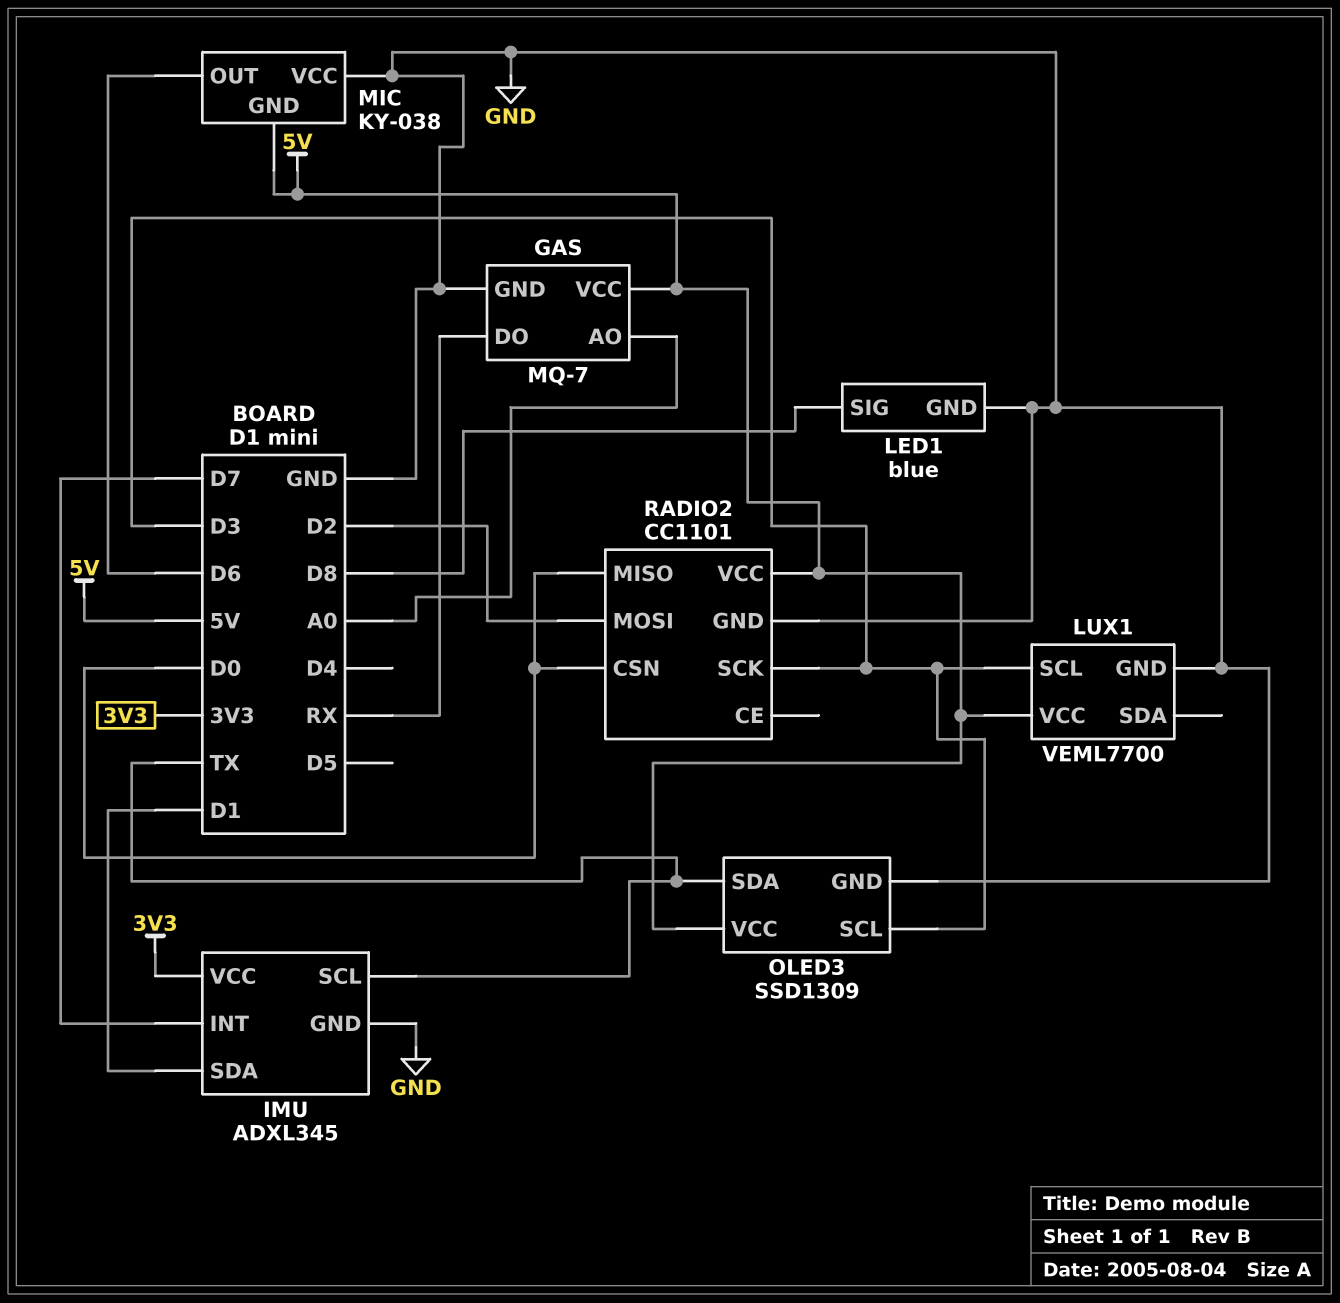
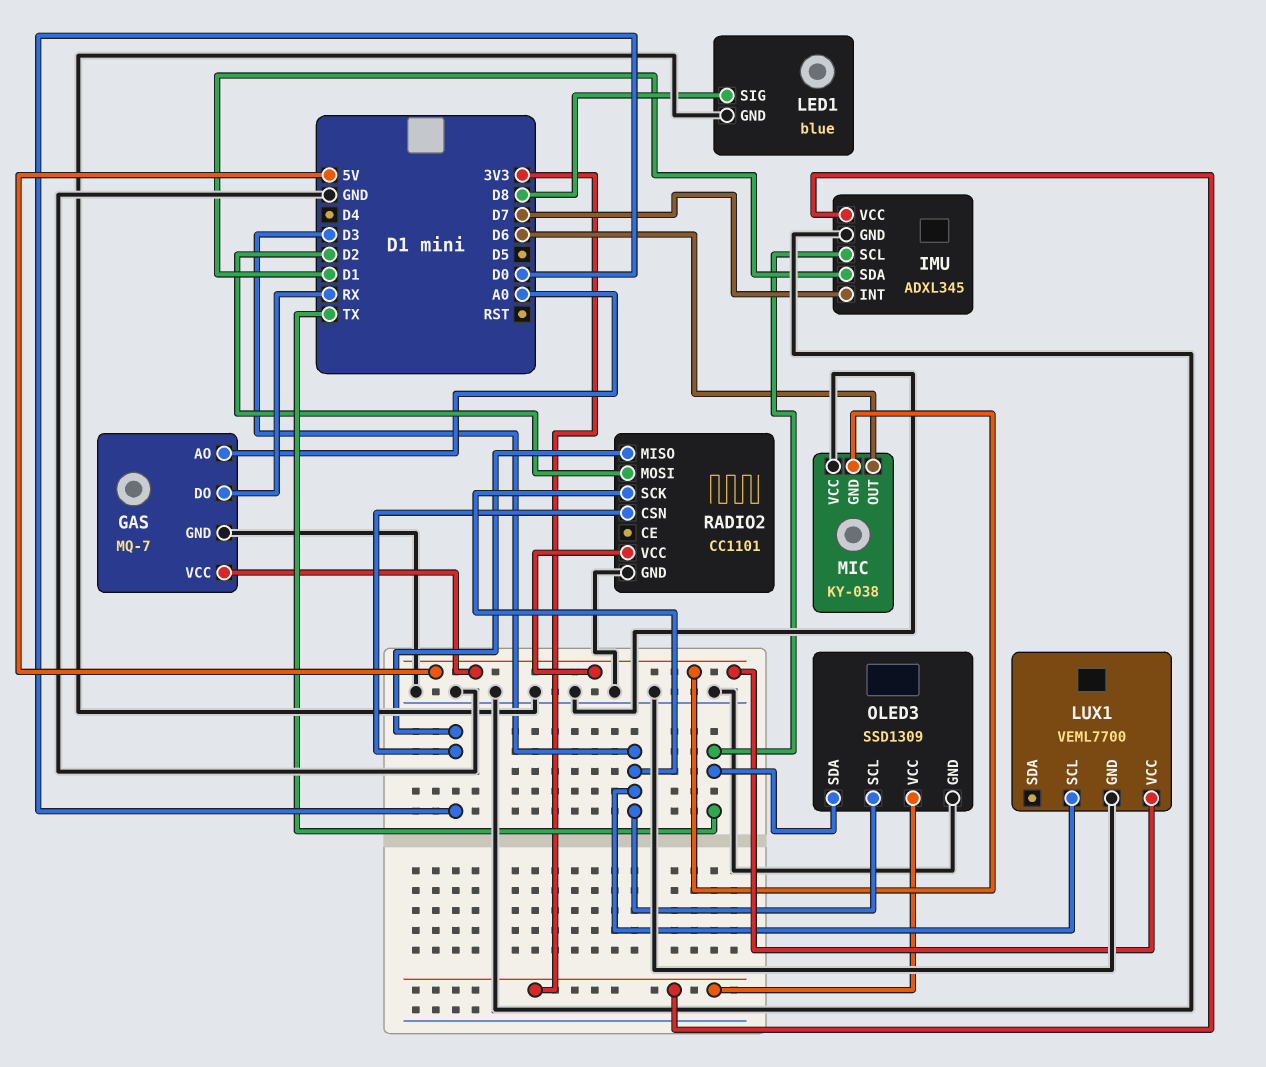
OLED3 pin VCC: 5V -> 3V3

